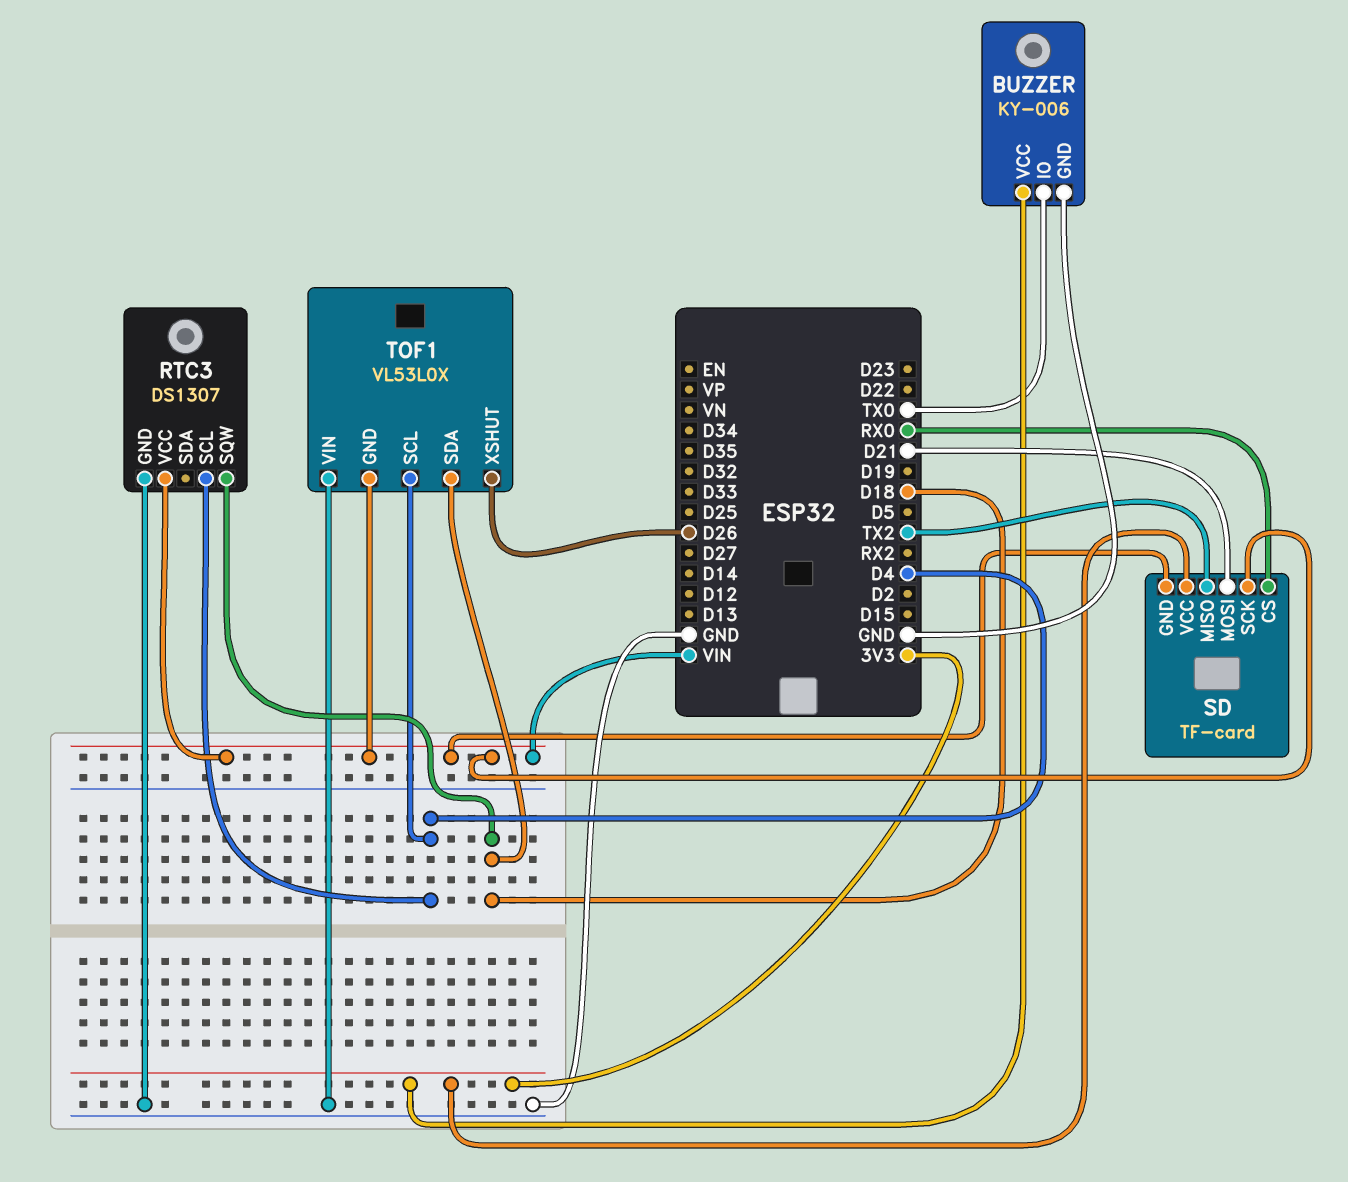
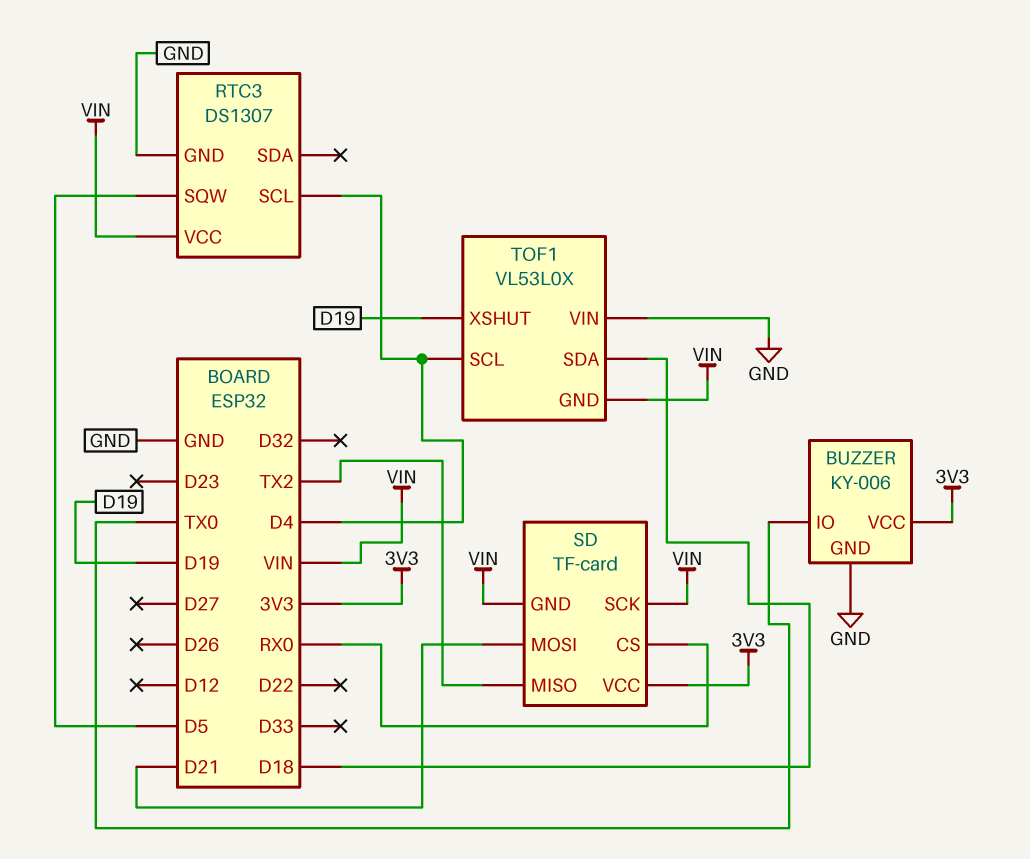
RTC3 pin SQW: D18 -> D5
TOF1 pin XSHUT: D26 -> D19

